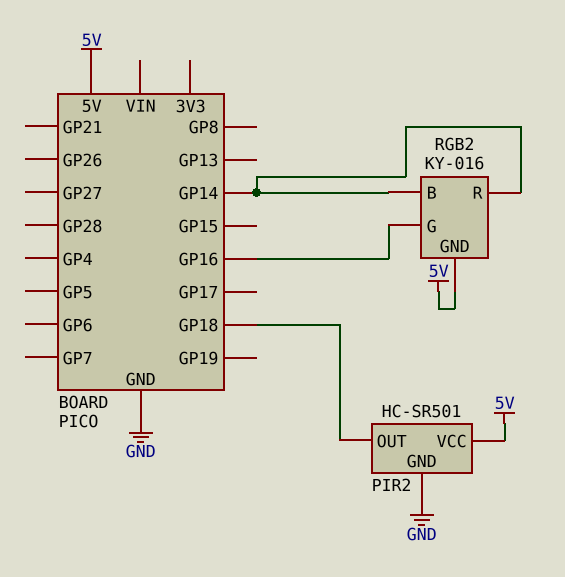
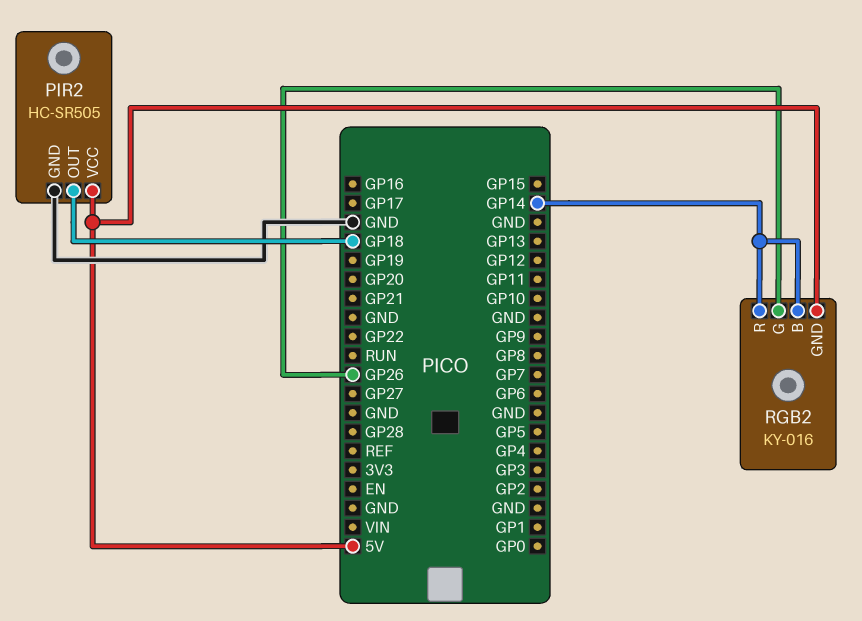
PIR2: HC-SR501 -> HC-SR505
RGB2 pin G: GP16 -> GP26

